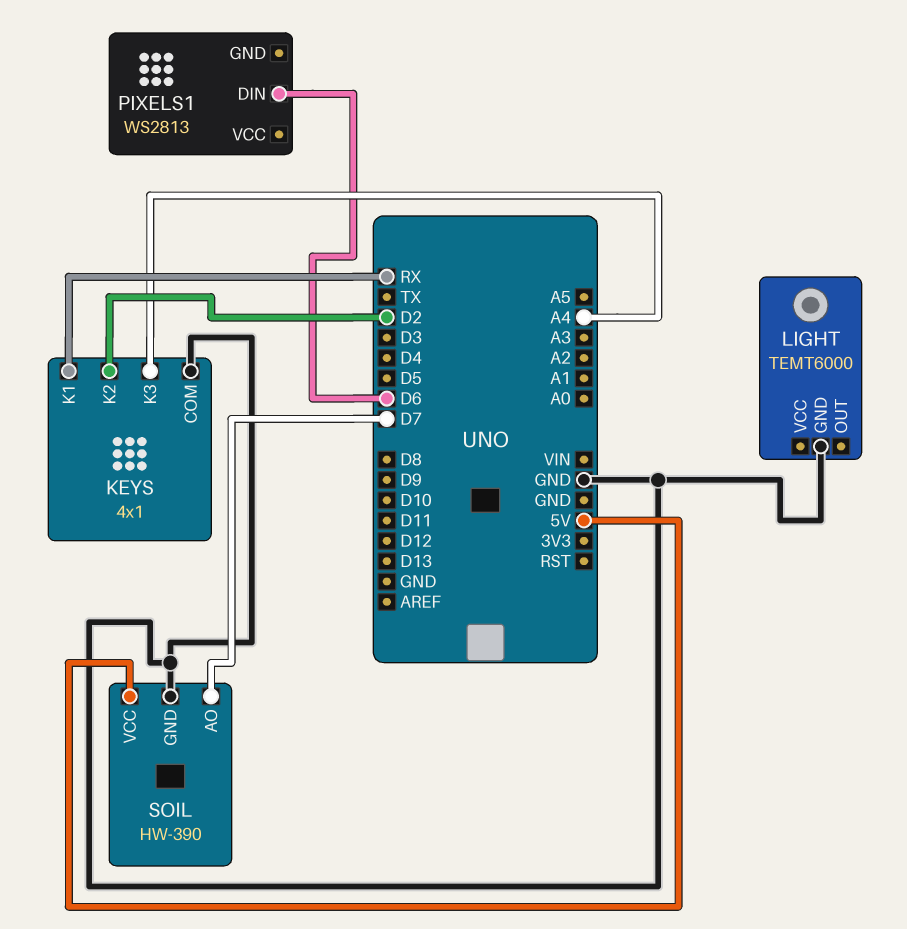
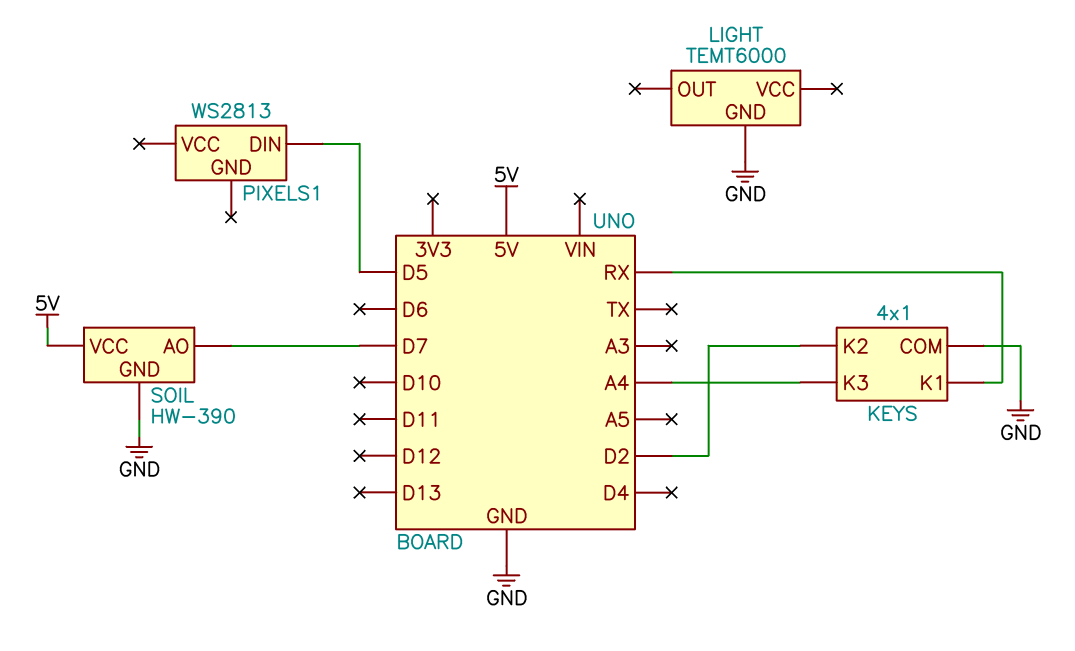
PIXELS1 pin DIN: D6 -> D5

